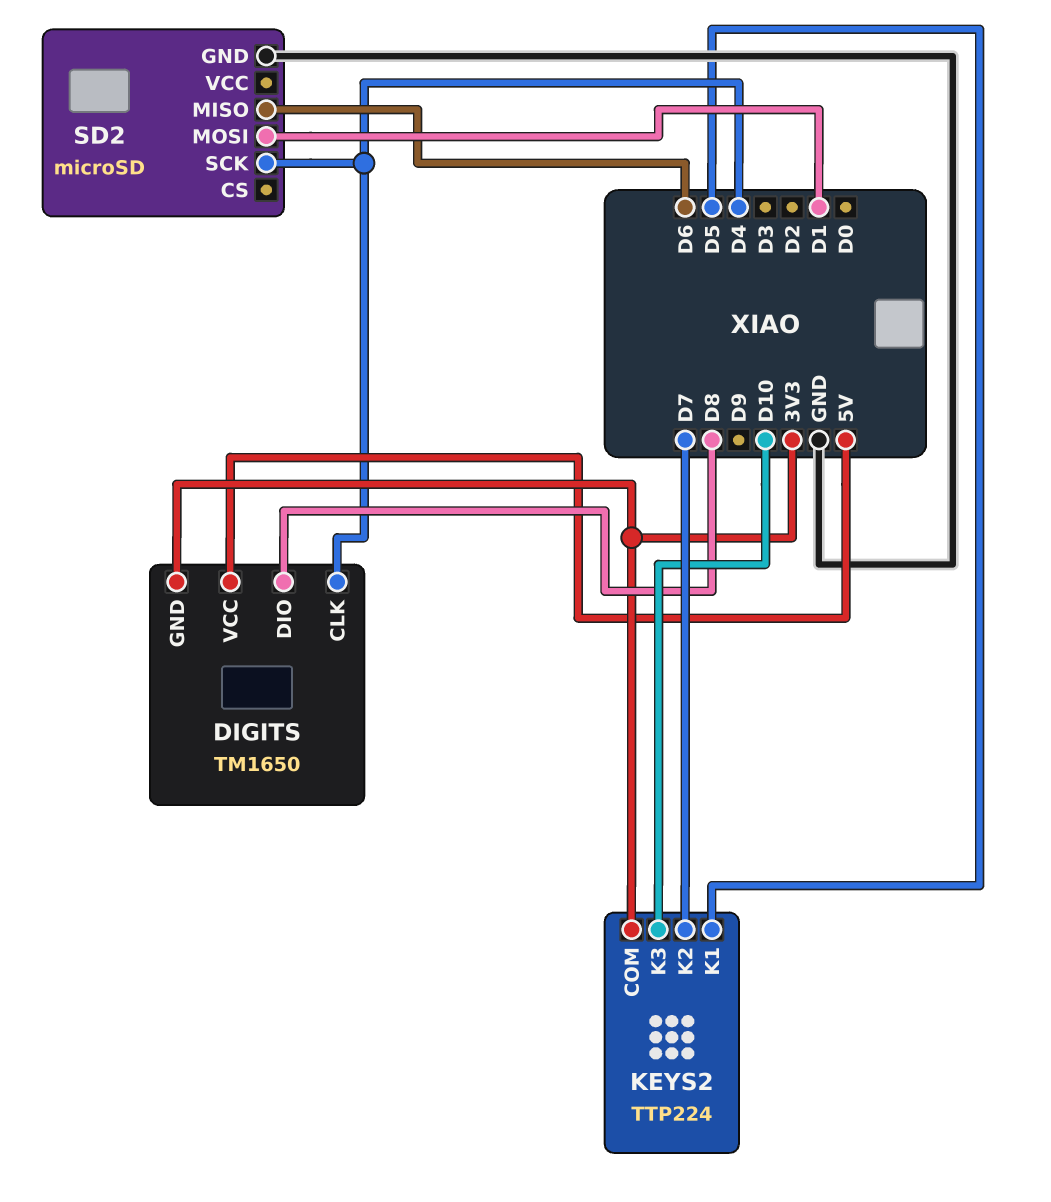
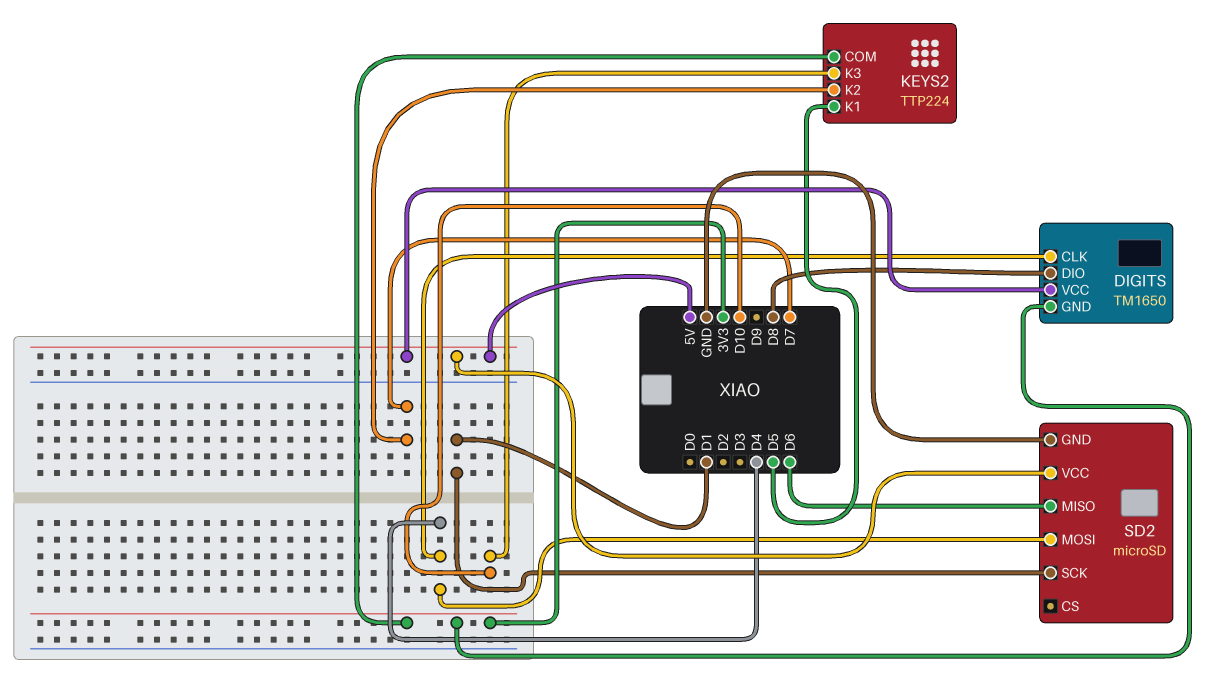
SD2 pin MOSI: D1 -> D4
SD2 pin SCK: D4 -> D1
SD2 pin VCC: none -> 5V

